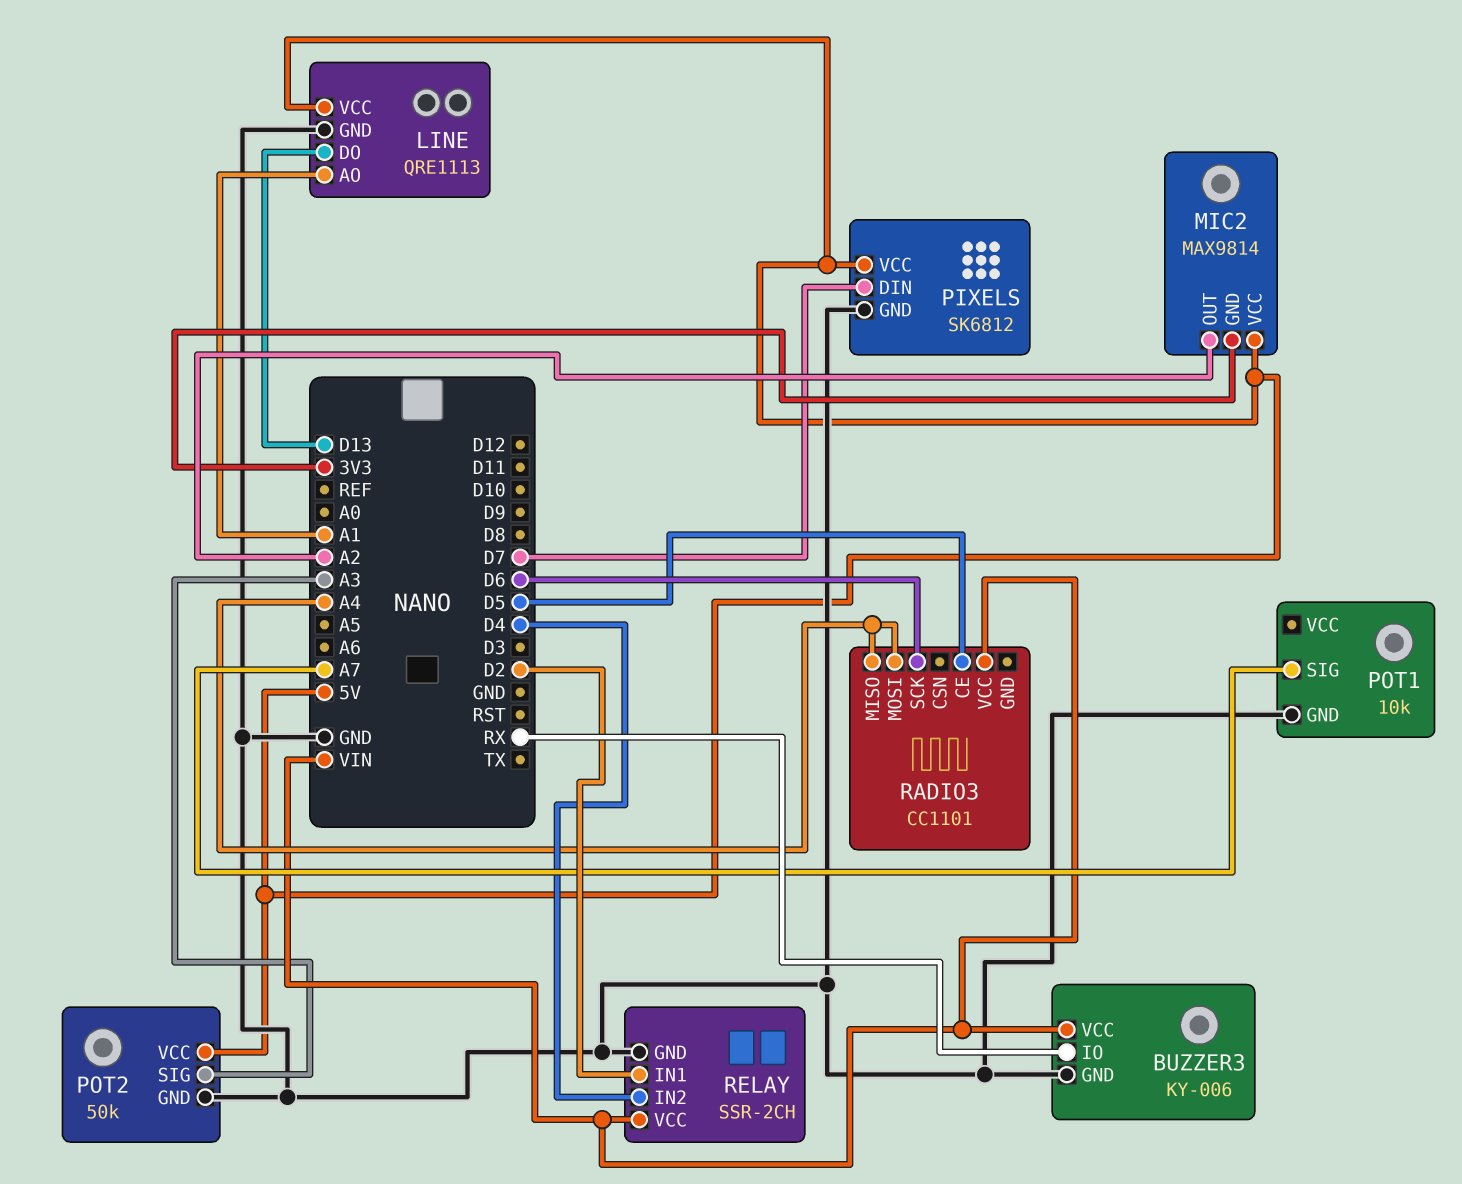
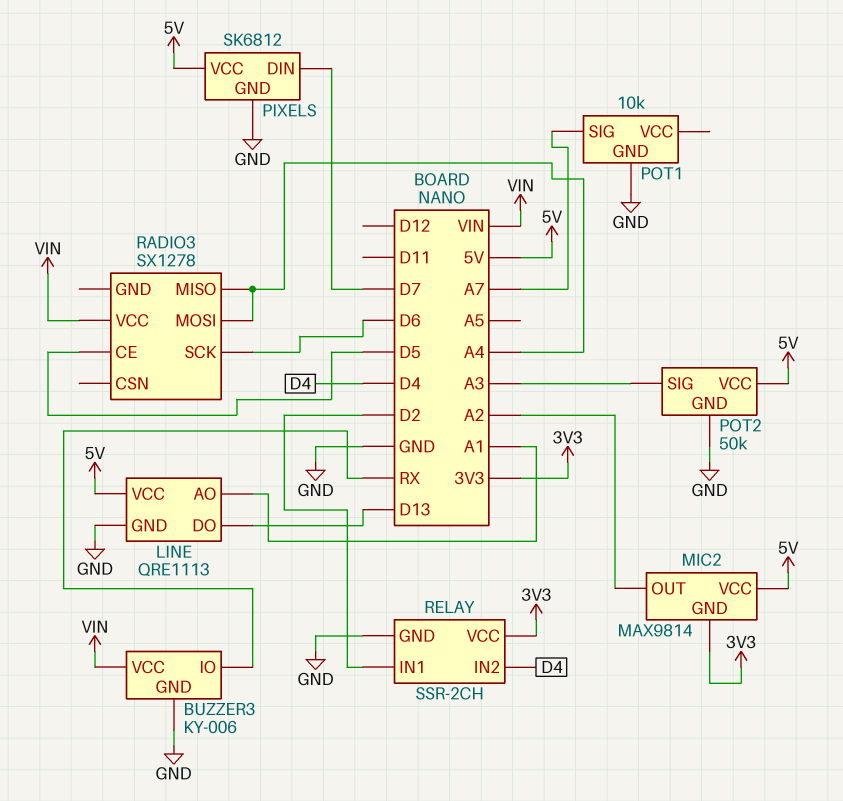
RADIO3: CC1101 -> SX1278
RELAY pin VCC: VIN -> 3V3

